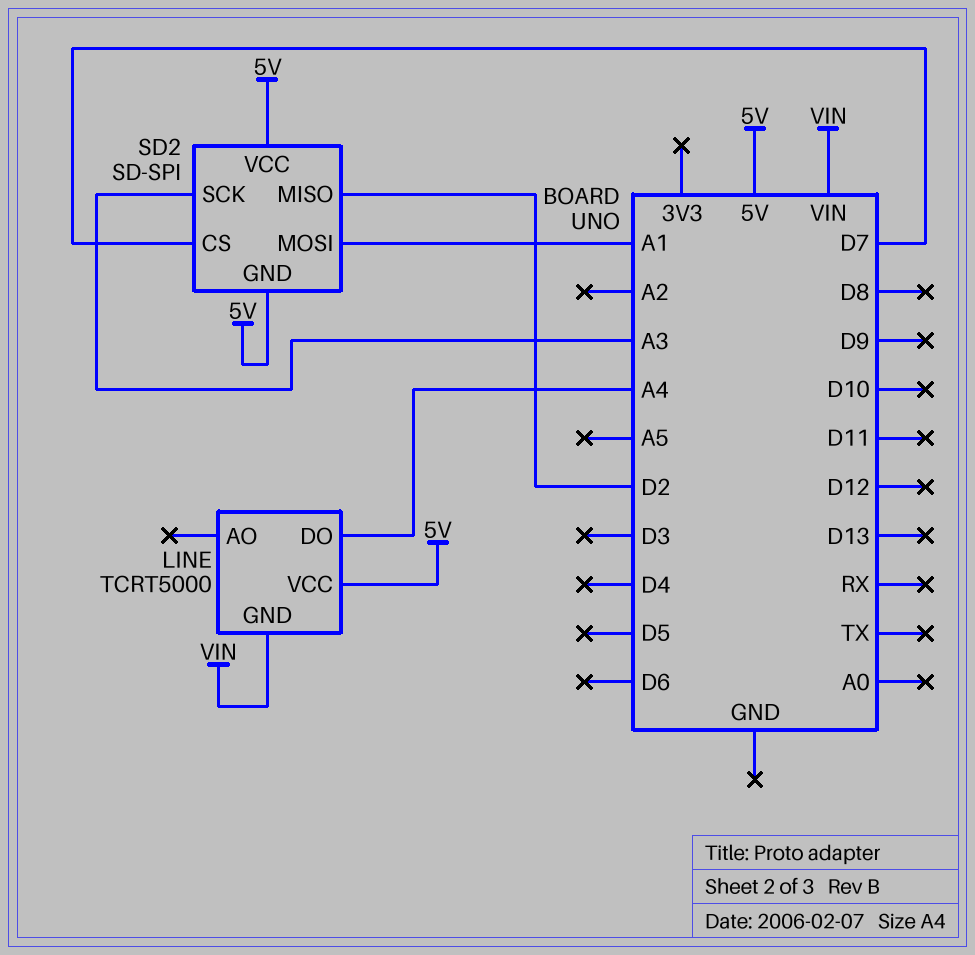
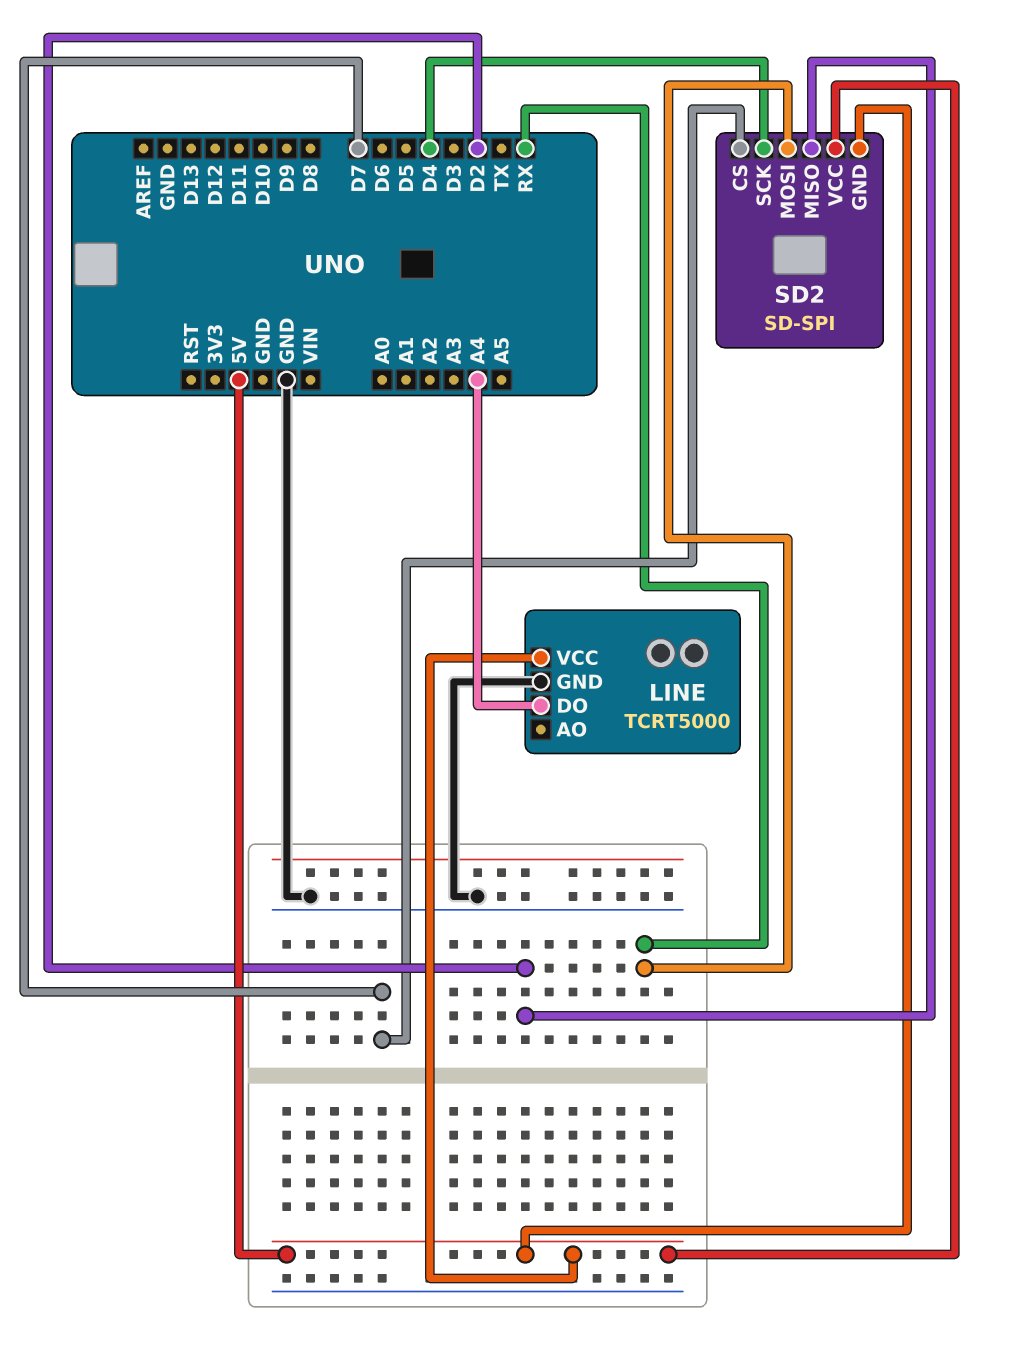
LINE pin GND: VIN -> GND
SD2 pin MOSI: A1 -> RX
SD2 pin SCK: A3 -> D4

